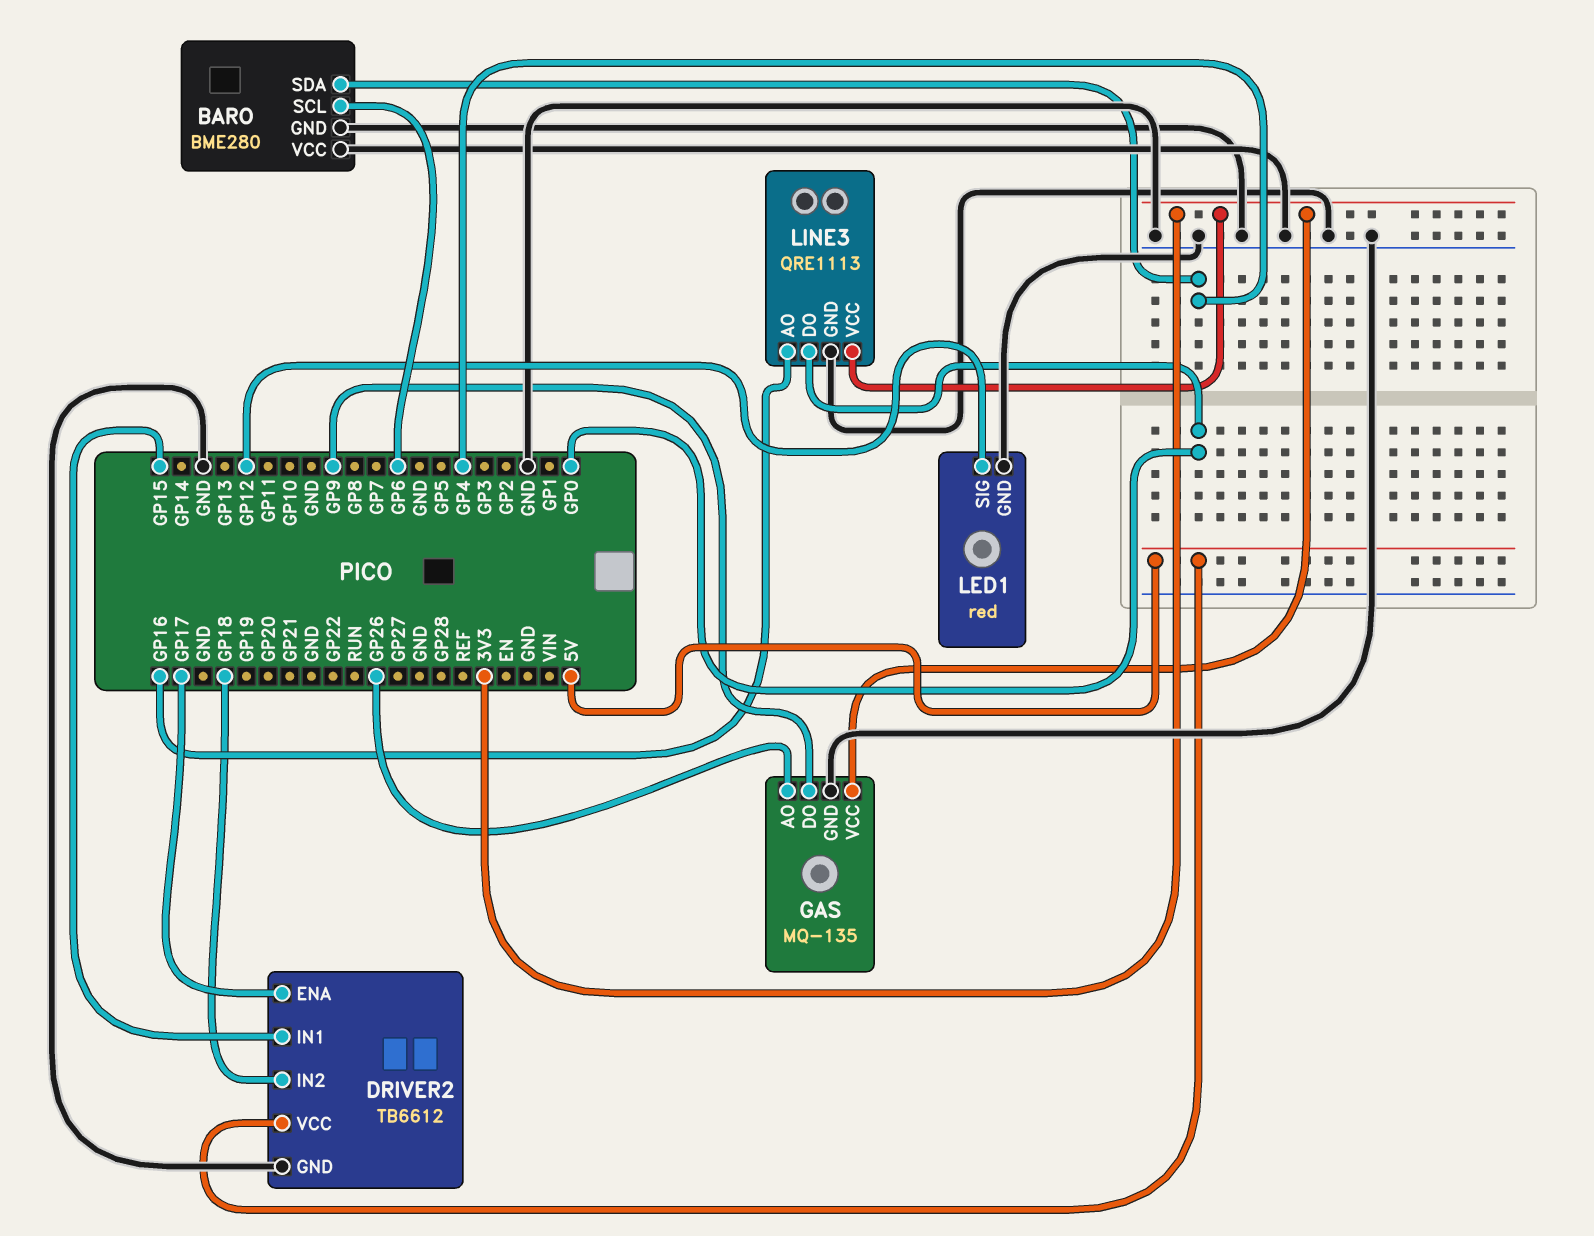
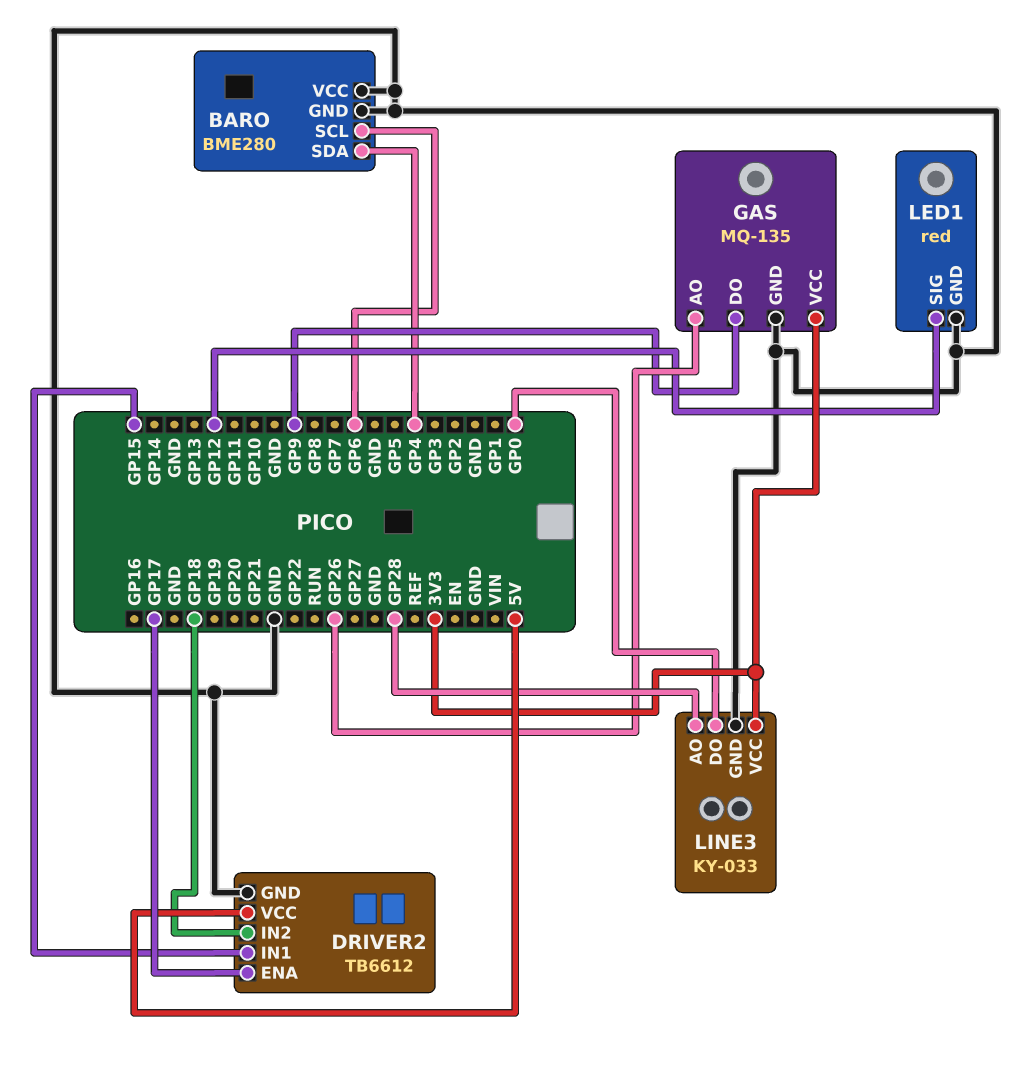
LINE3: QRE1113 -> KY-033
LINE3 pin AO: GP16 -> GP28

